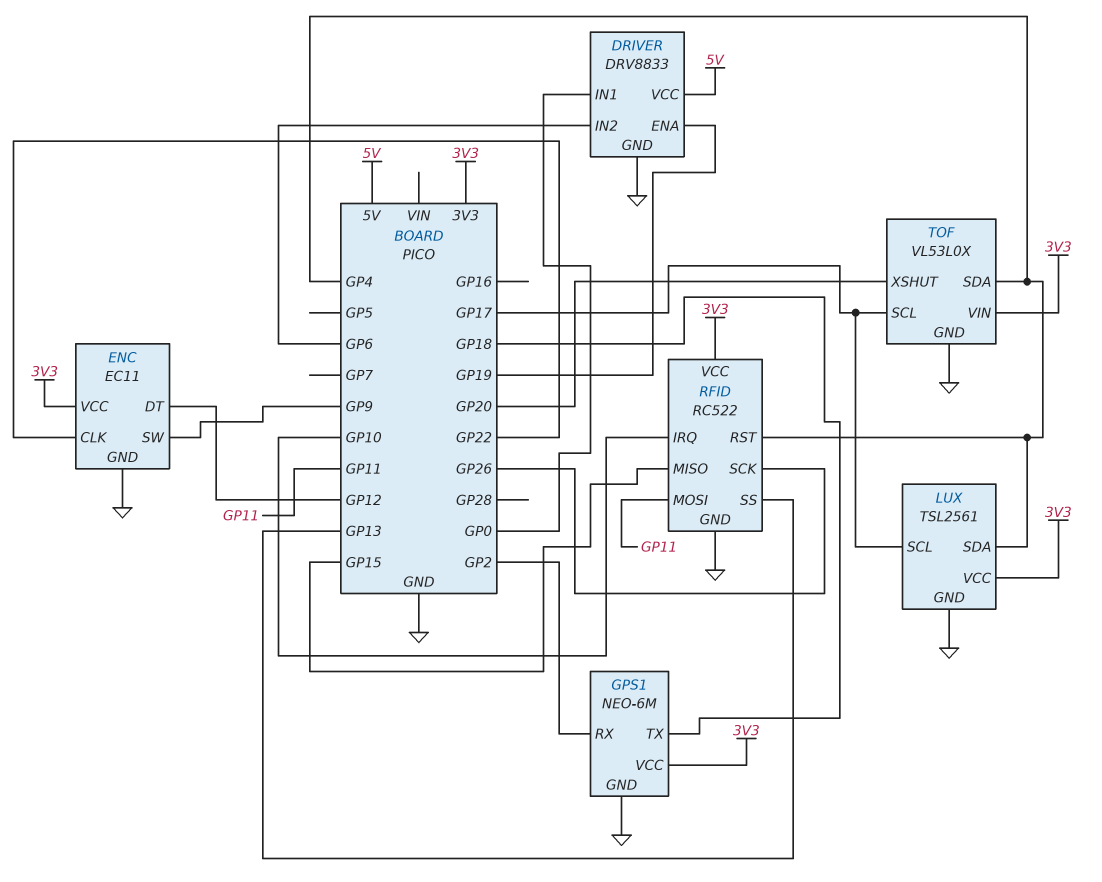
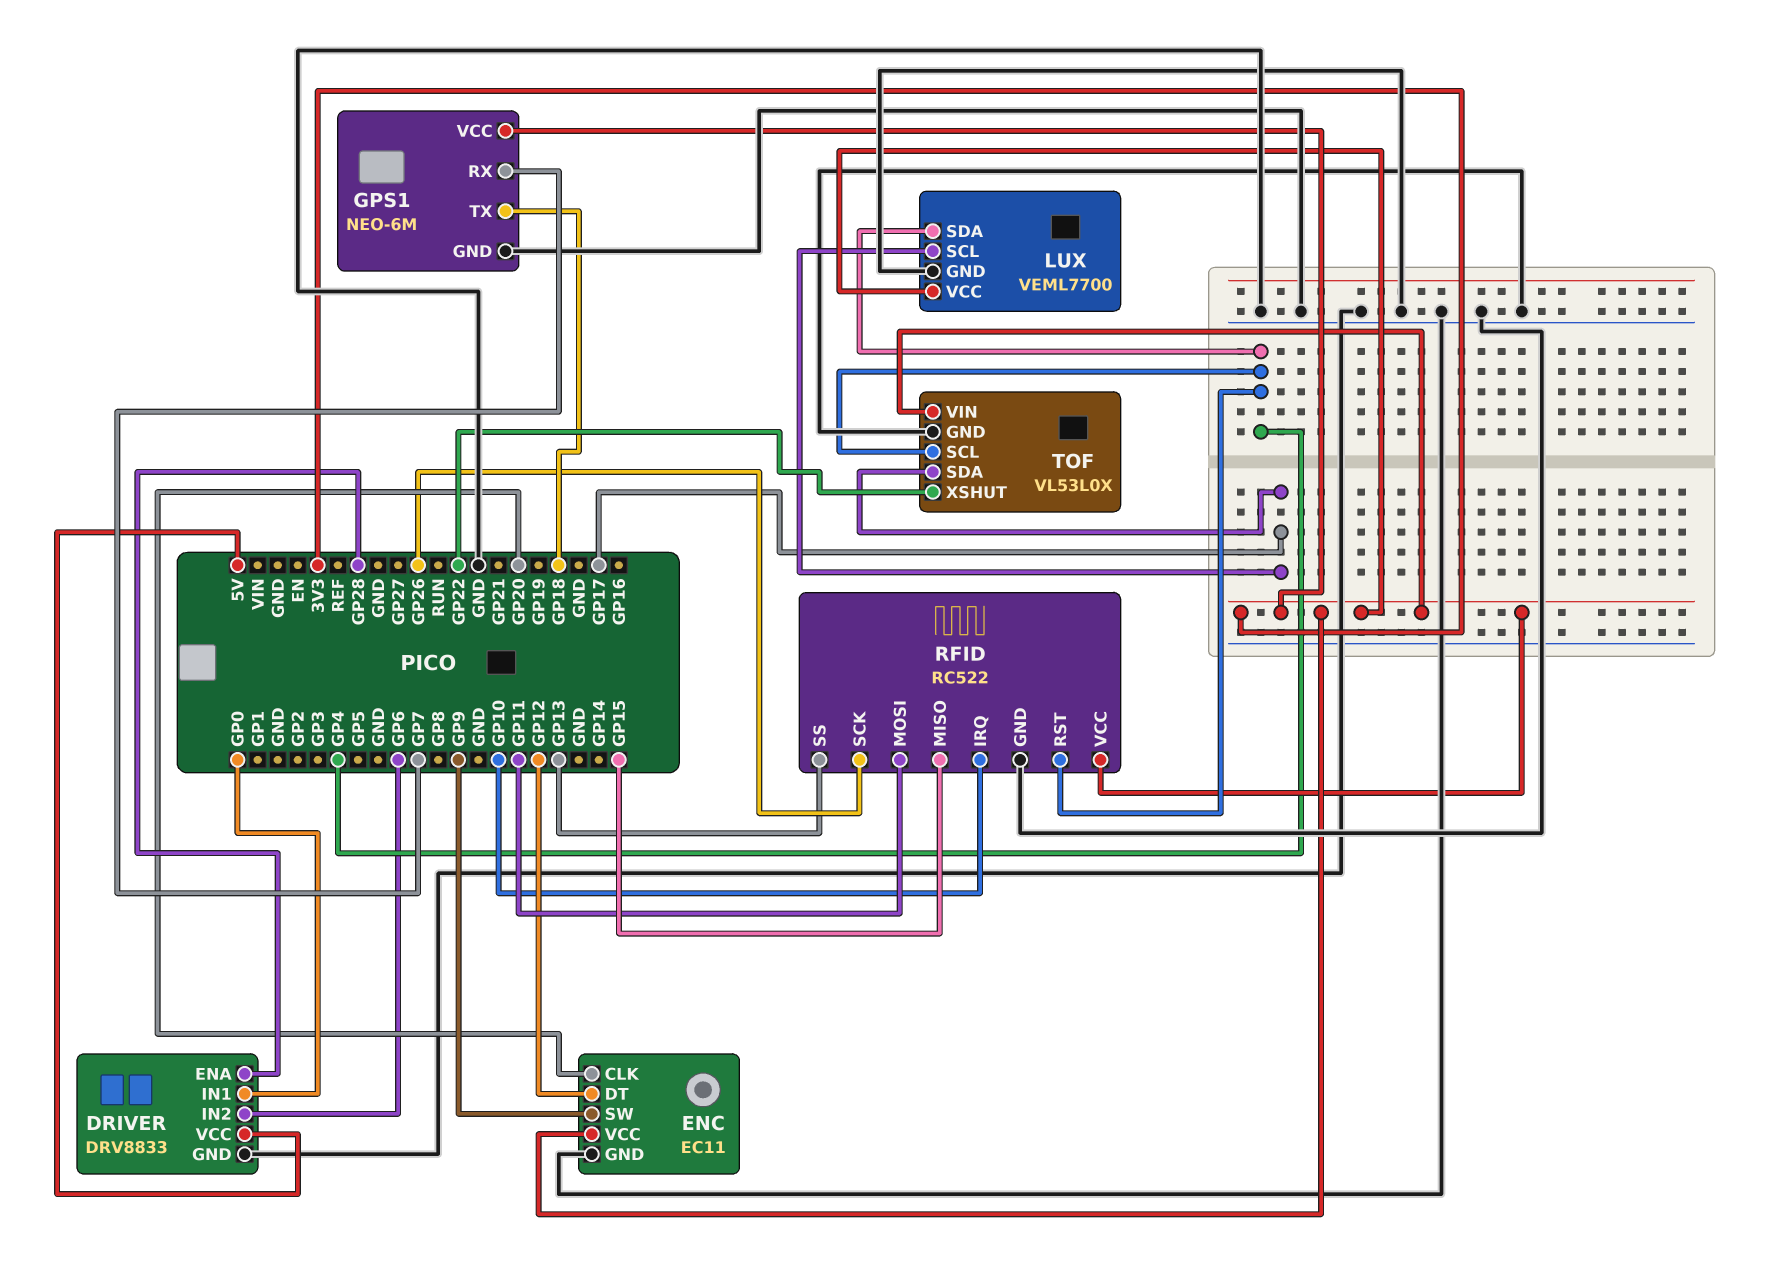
DRIVER pin ENA: GP19 -> GP28
ENC pin CLK: GP22 -> GP20
GPS1 pin RX: GP2 -> GP7
LUX: TSL2561 -> VEML7700
TOF pin SCL: GP17 -> GP4
TOF pin SDA: GP4 -> GP17
TOF pin XSHUT: GP20 -> GP22

